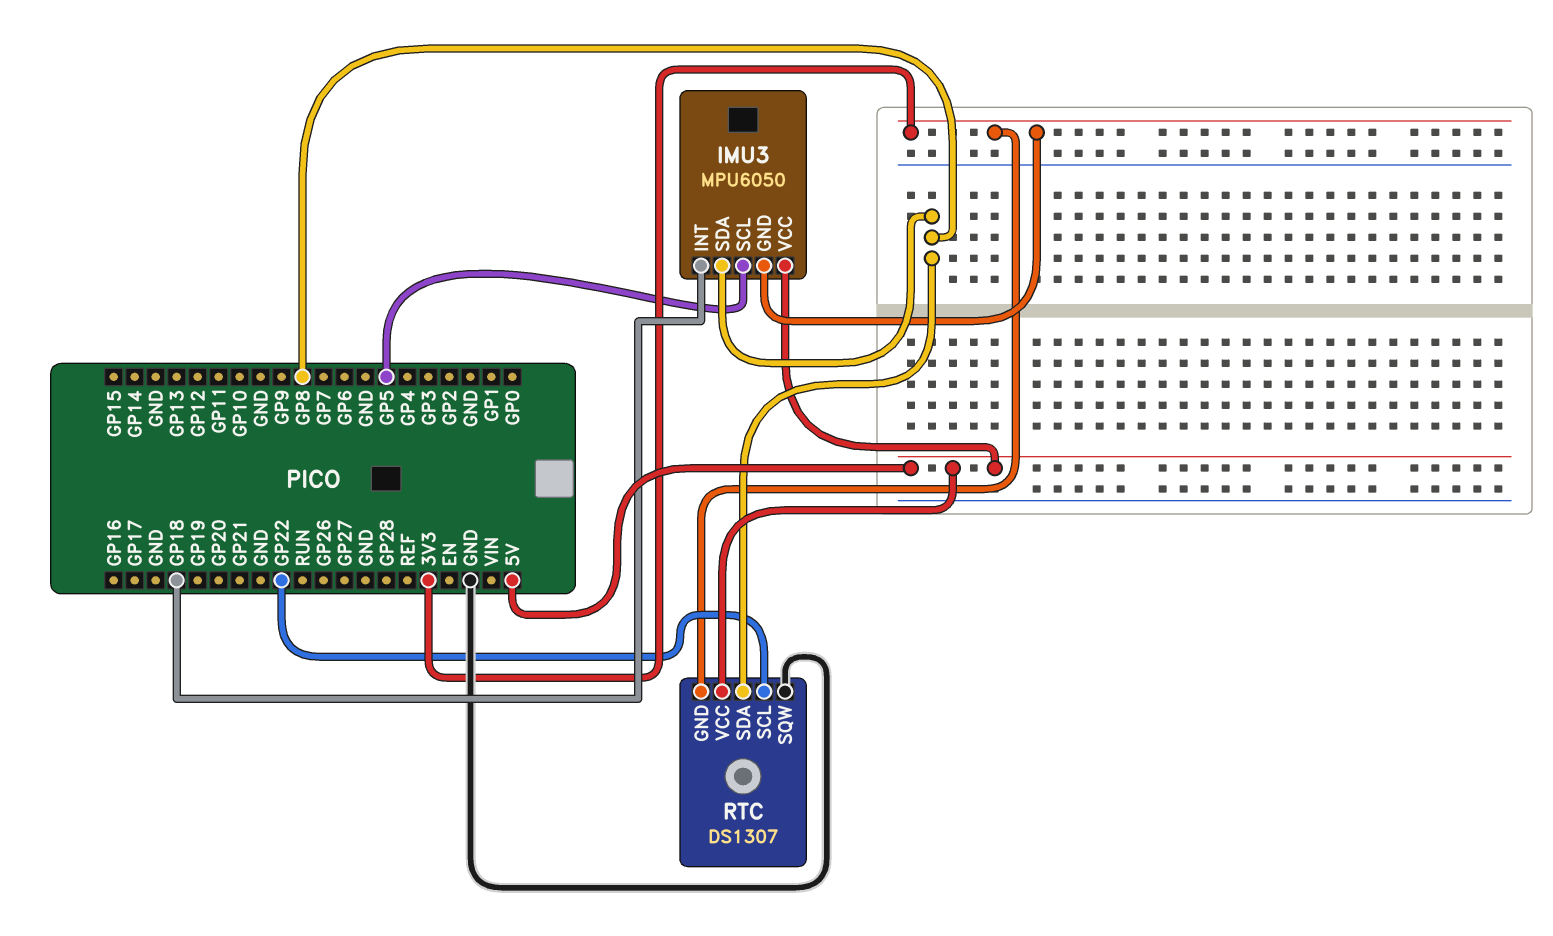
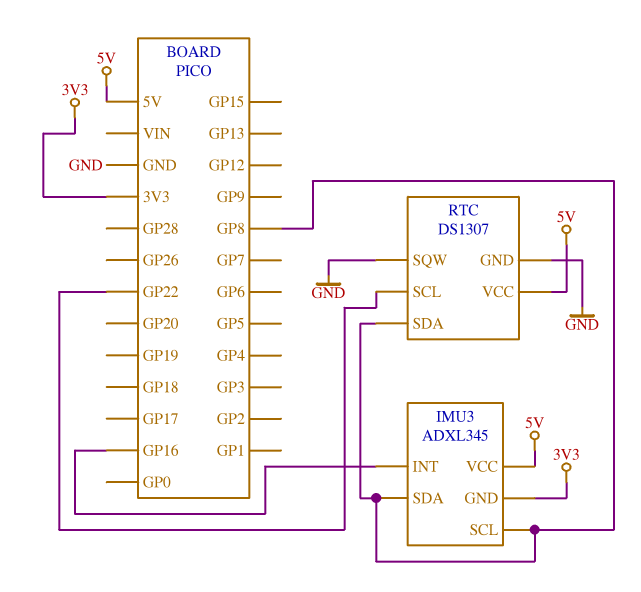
IMU3: MPU6050 -> ADXL345
IMU3 pin INT: GP18 -> GP16
IMU3 pin SCL: GP5 -> GP8
RTC pin GND: 3V3 -> GND

